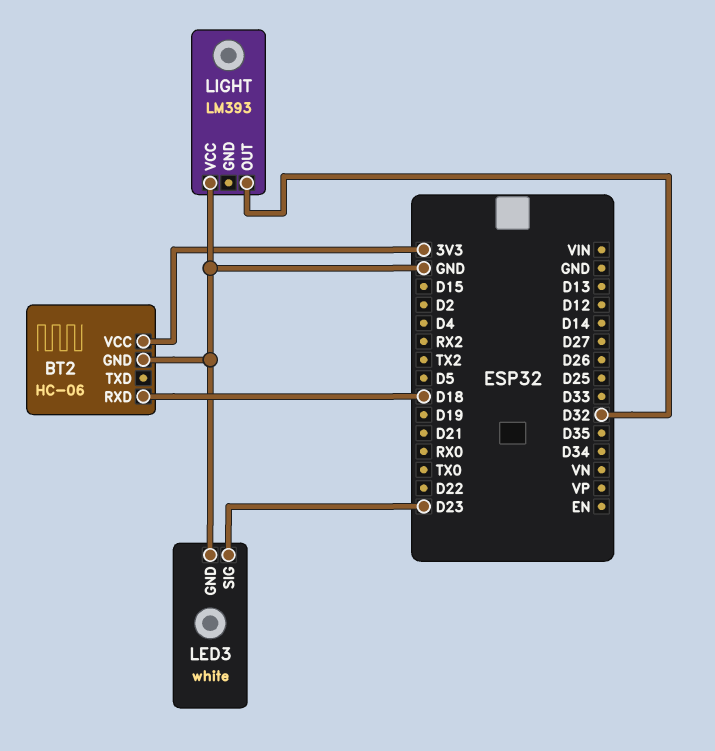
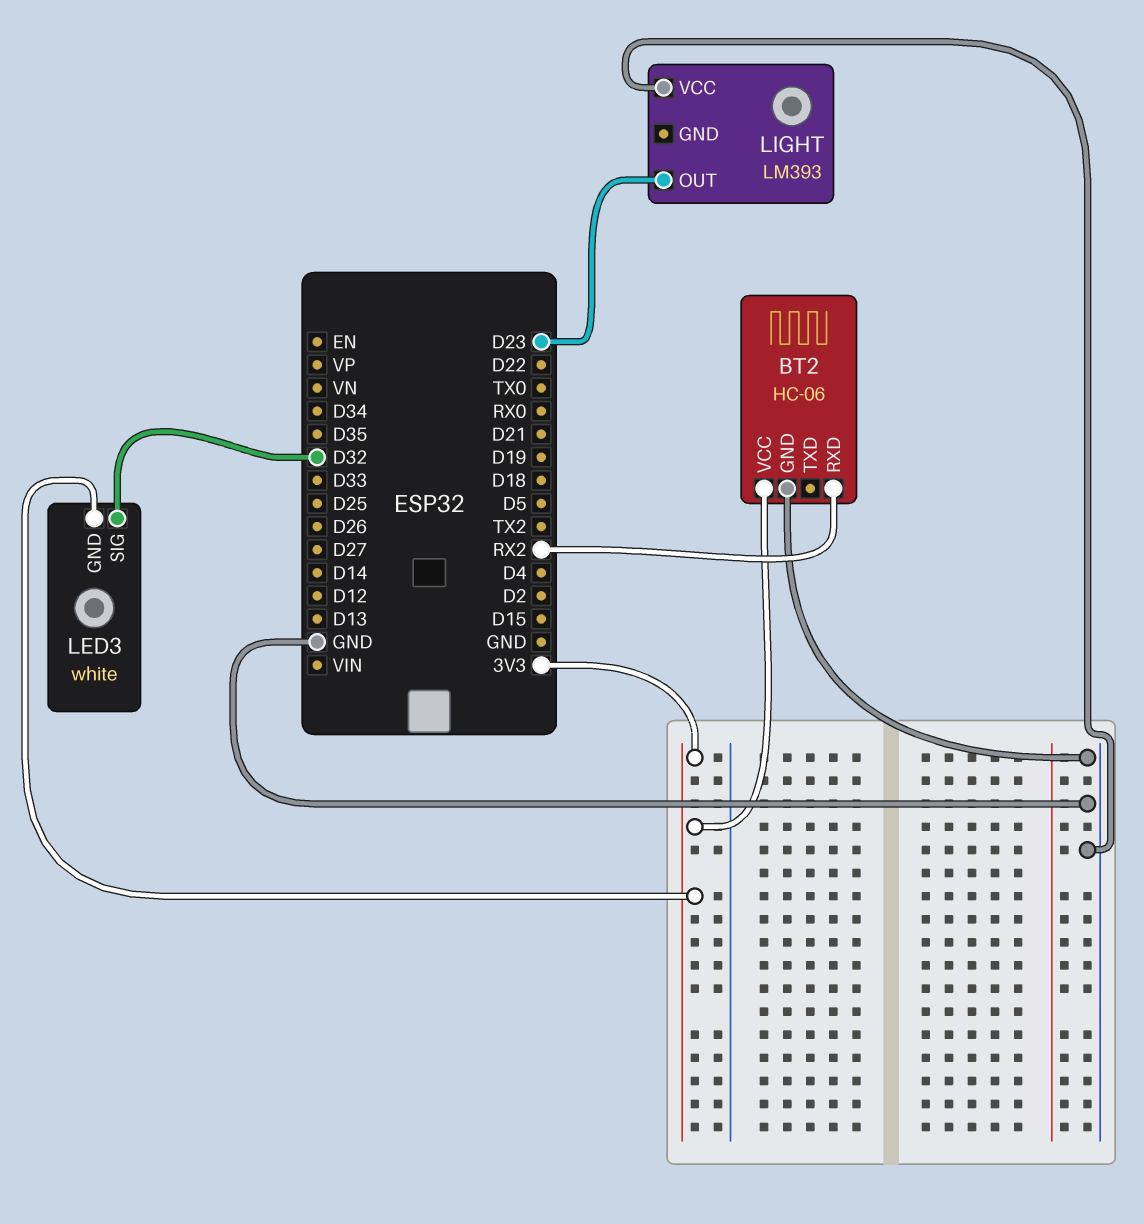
BT2 pin RXD: D18 -> RX2
LED3 pin GND: GND -> 3V3
LED3 pin SIG: D23 -> D32
LIGHT pin OUT: D32 -> D23

